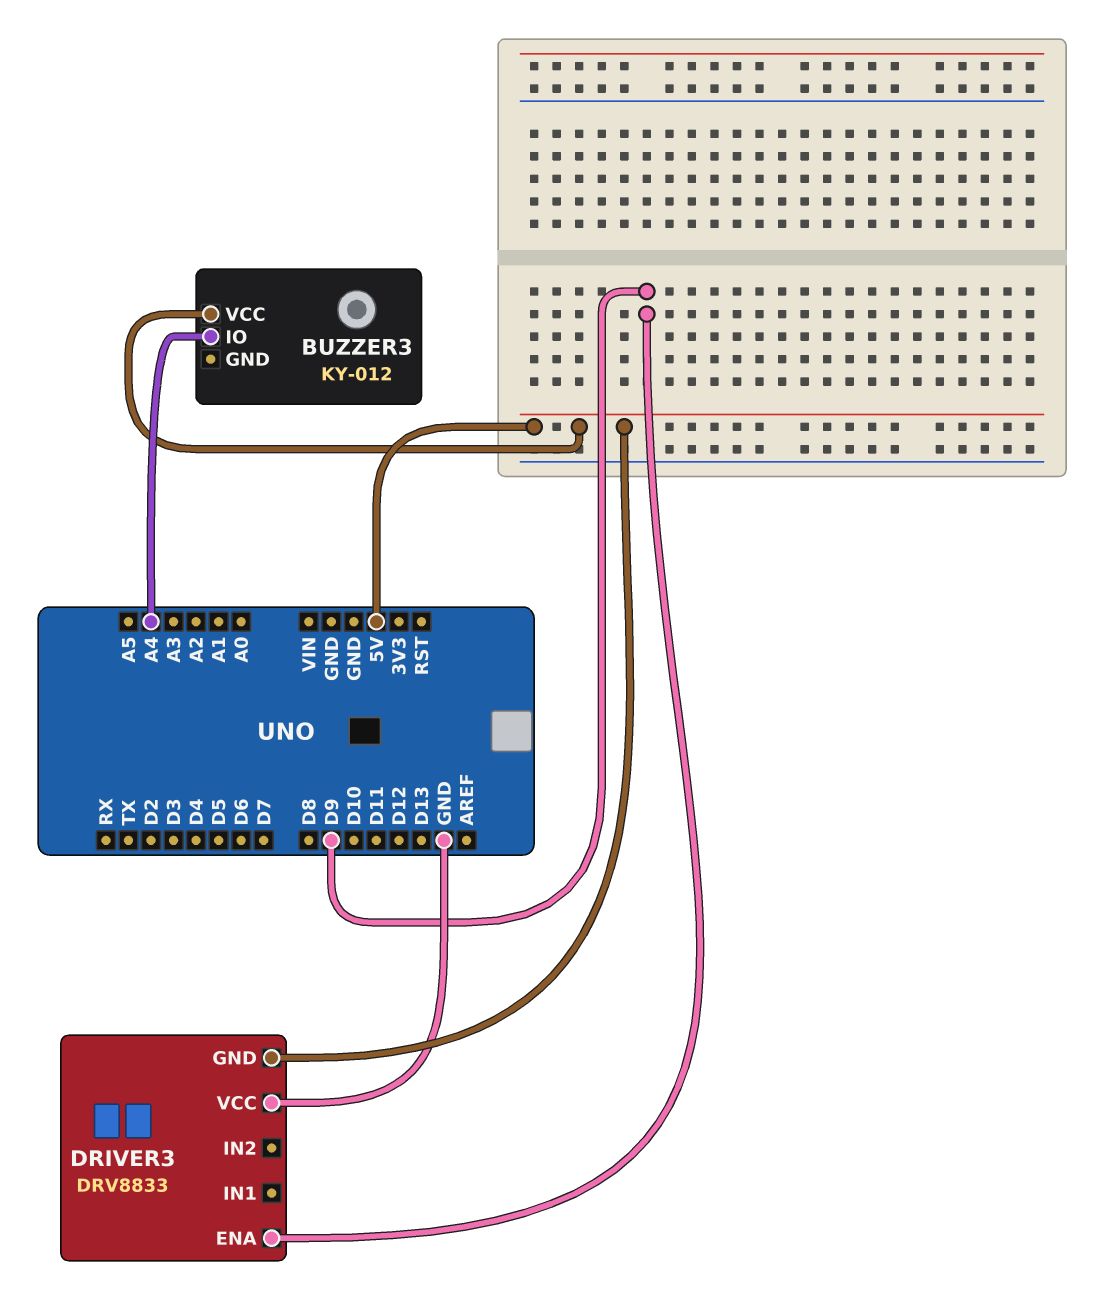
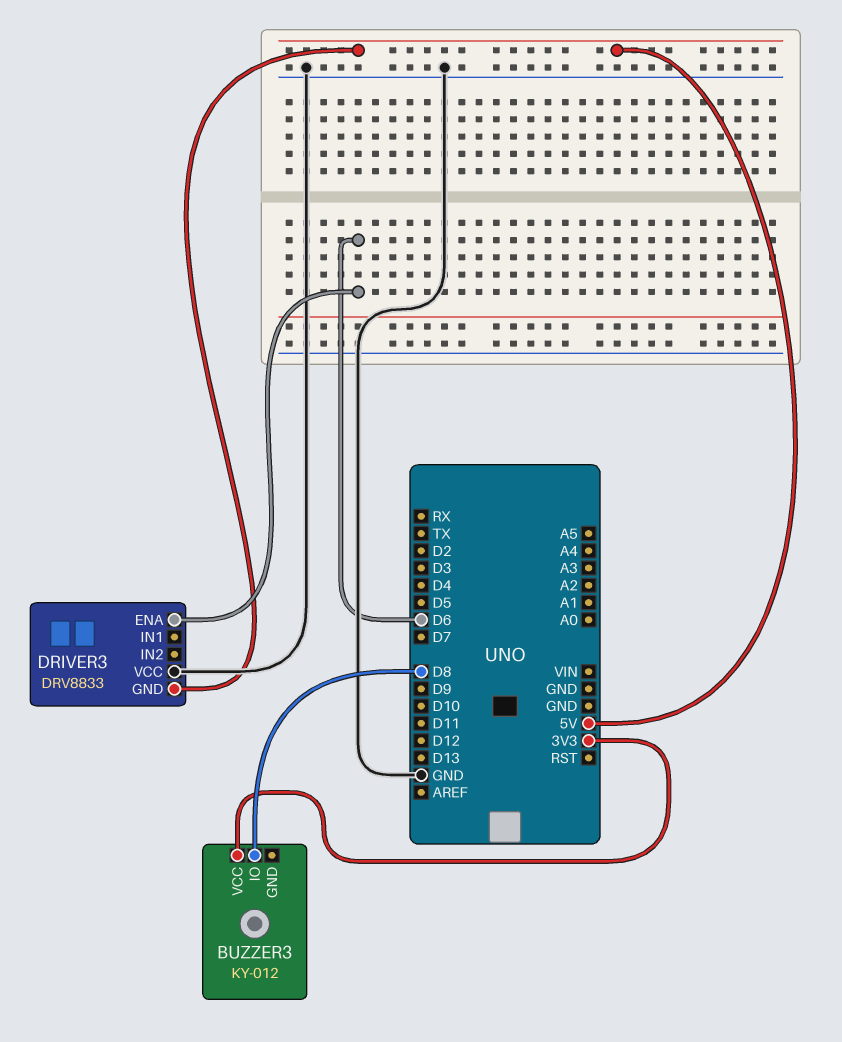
BUZZER3 pin IO: A4 -> D8
BUZZER3 pin VCC: 5V -> 3V3
DRIVER3 pin ENA: D9 -> D6

